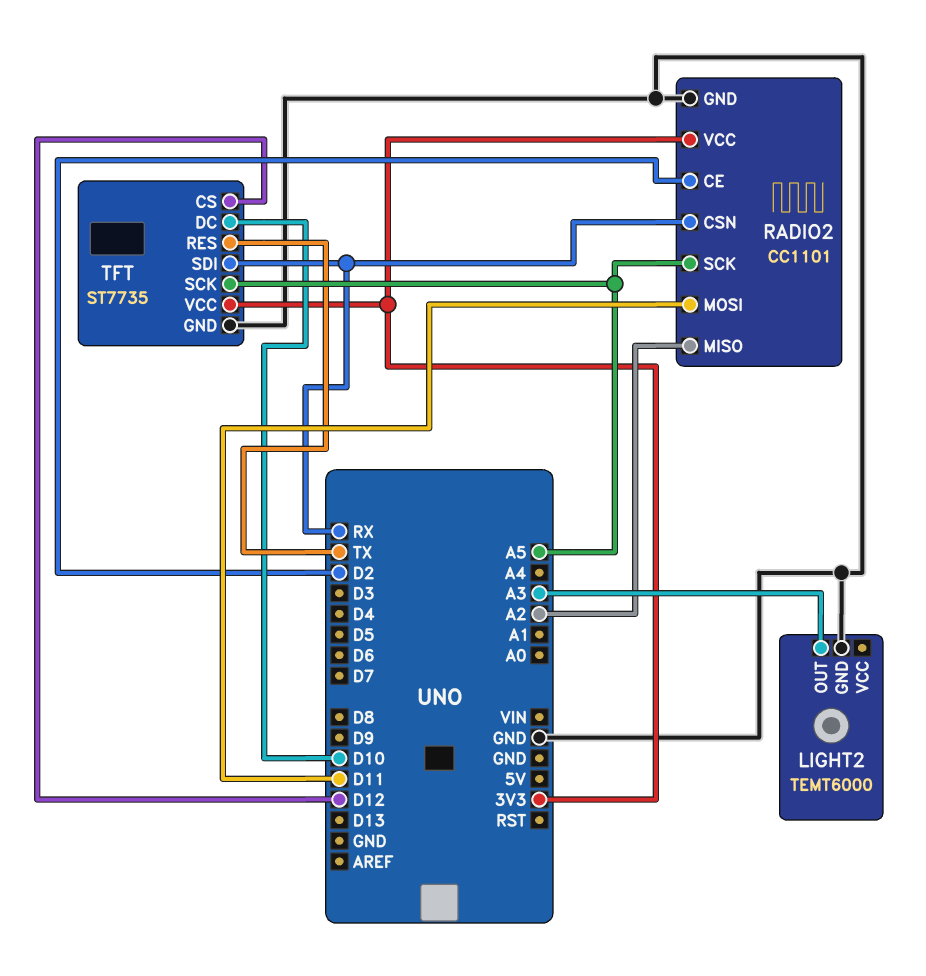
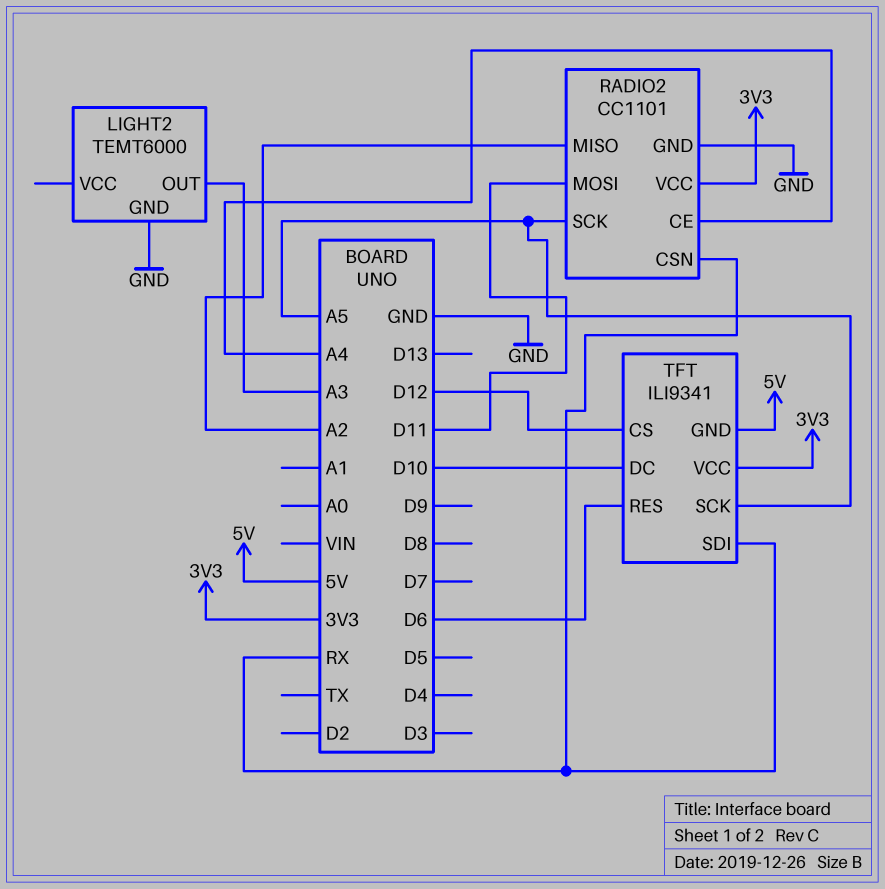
RADIO2 pin CE: D2 -> A4
TFT: ST7735 -> ILI9341
TFT pin GND: GND -> 5V
TFT pin RES: TX -> D6

